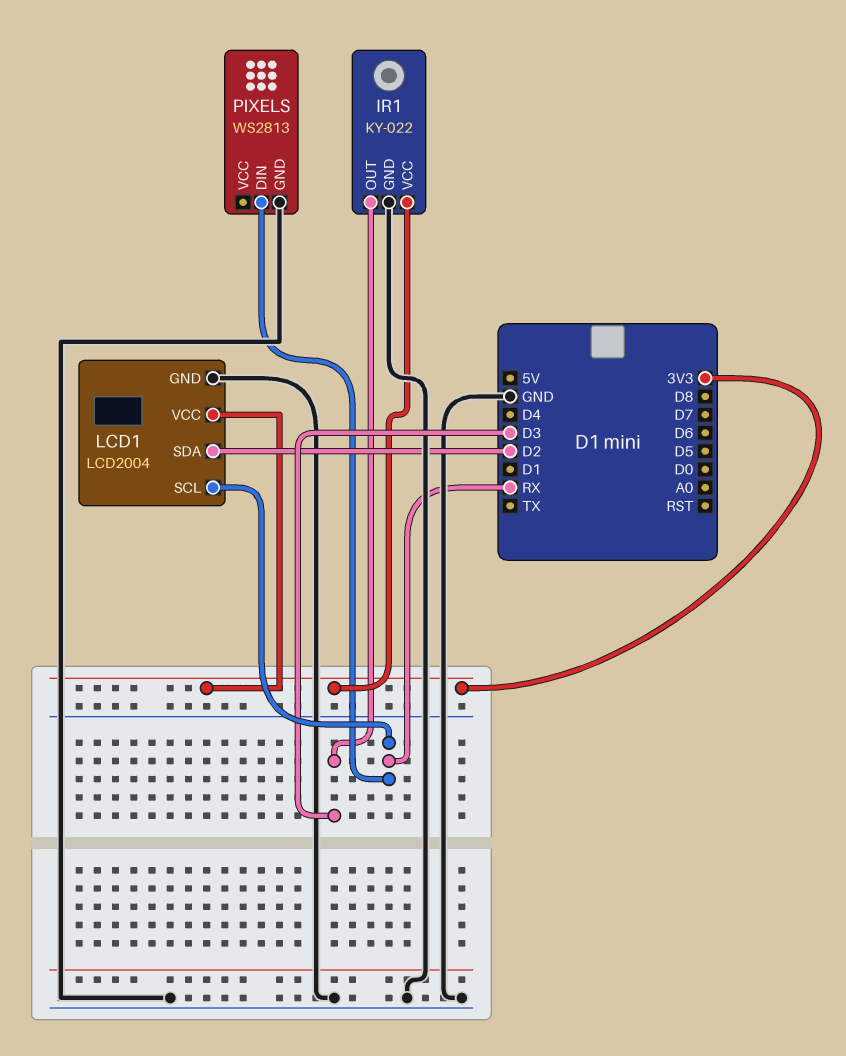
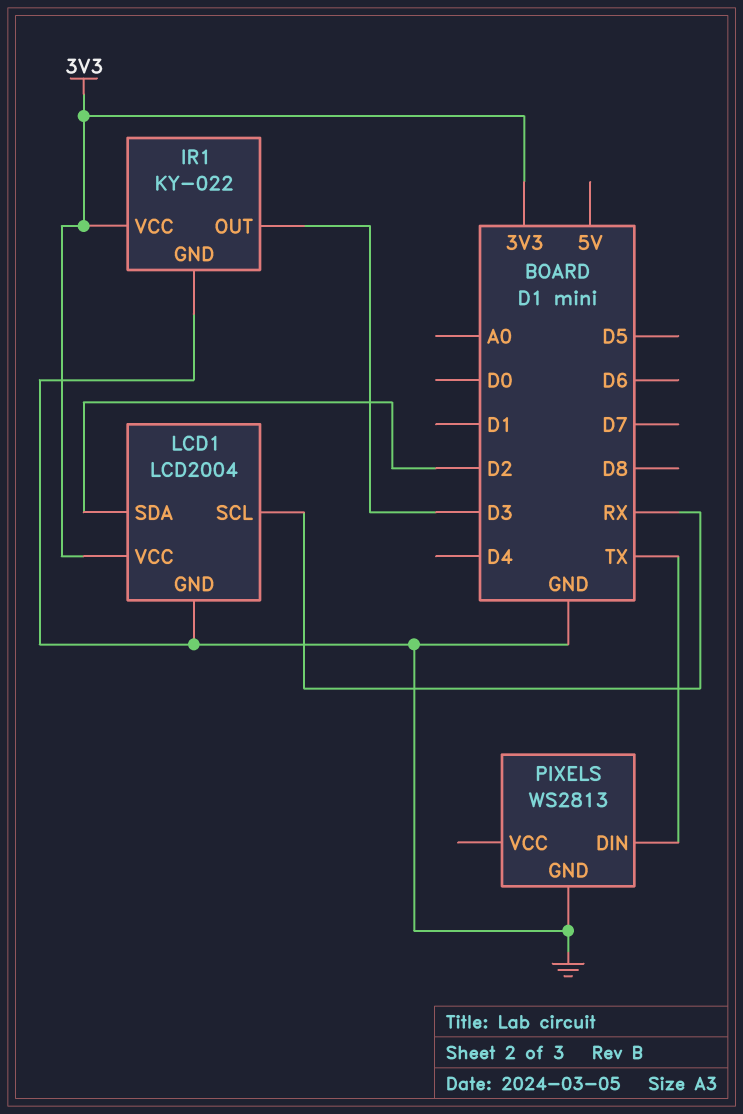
PIXELS pin DIN: RX -> TX

